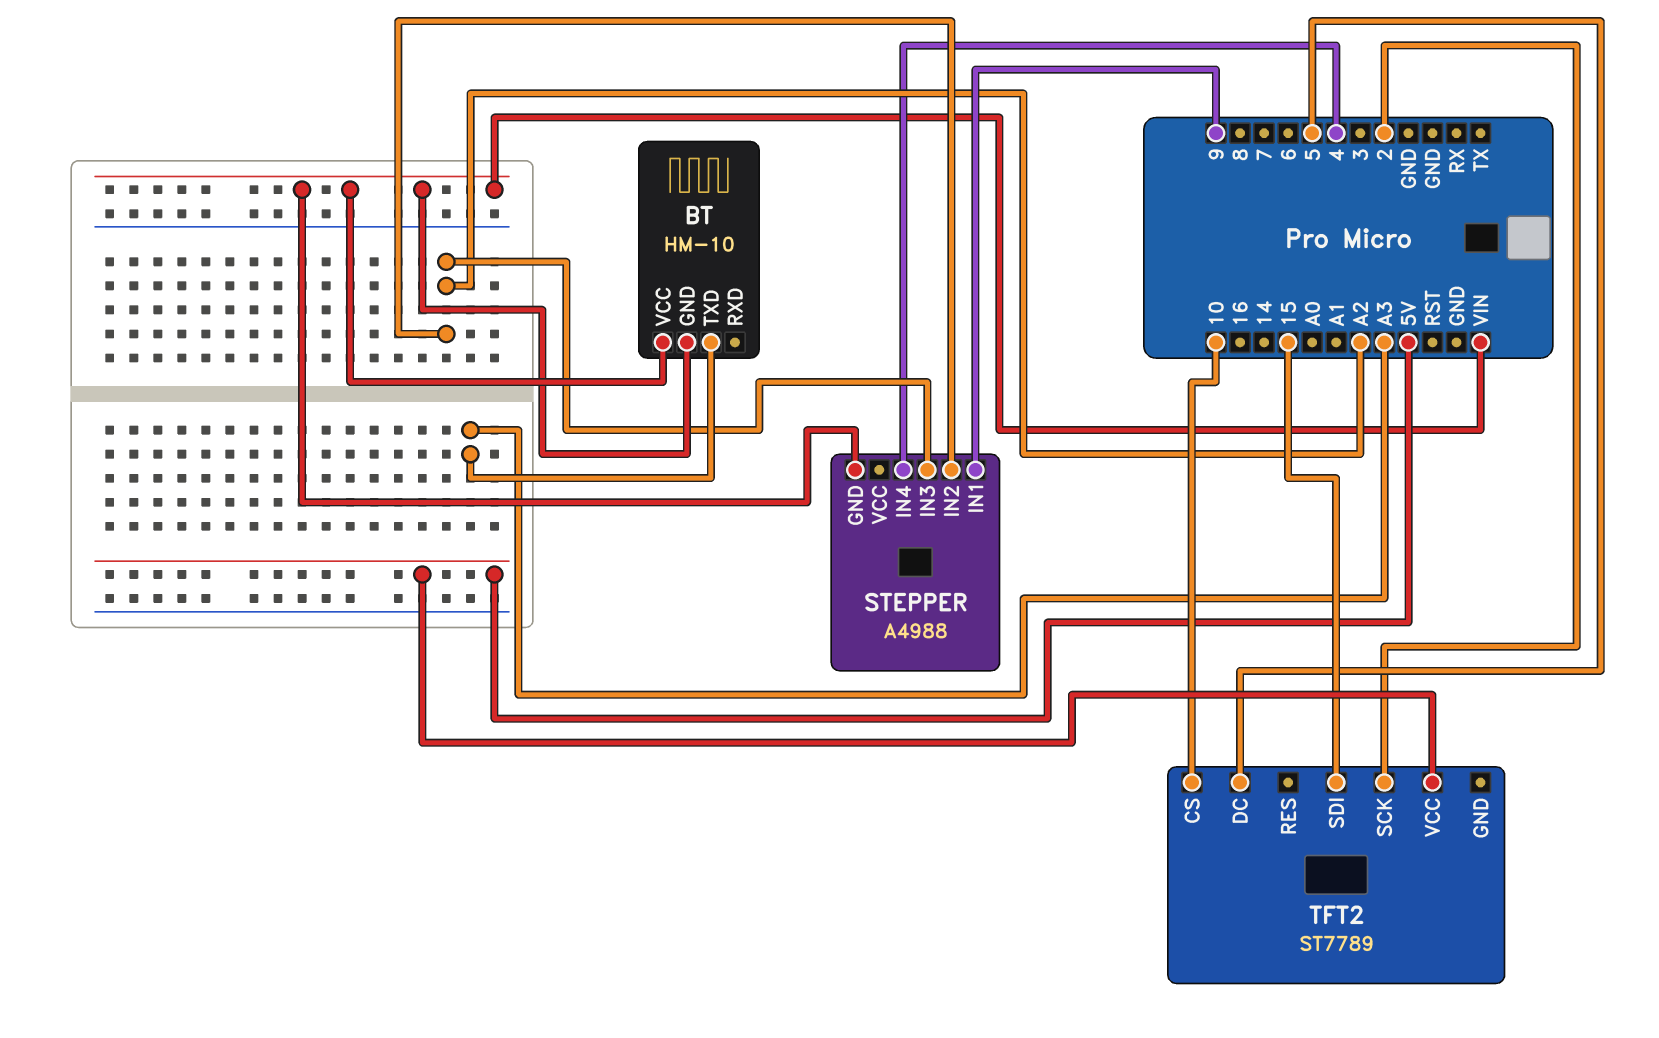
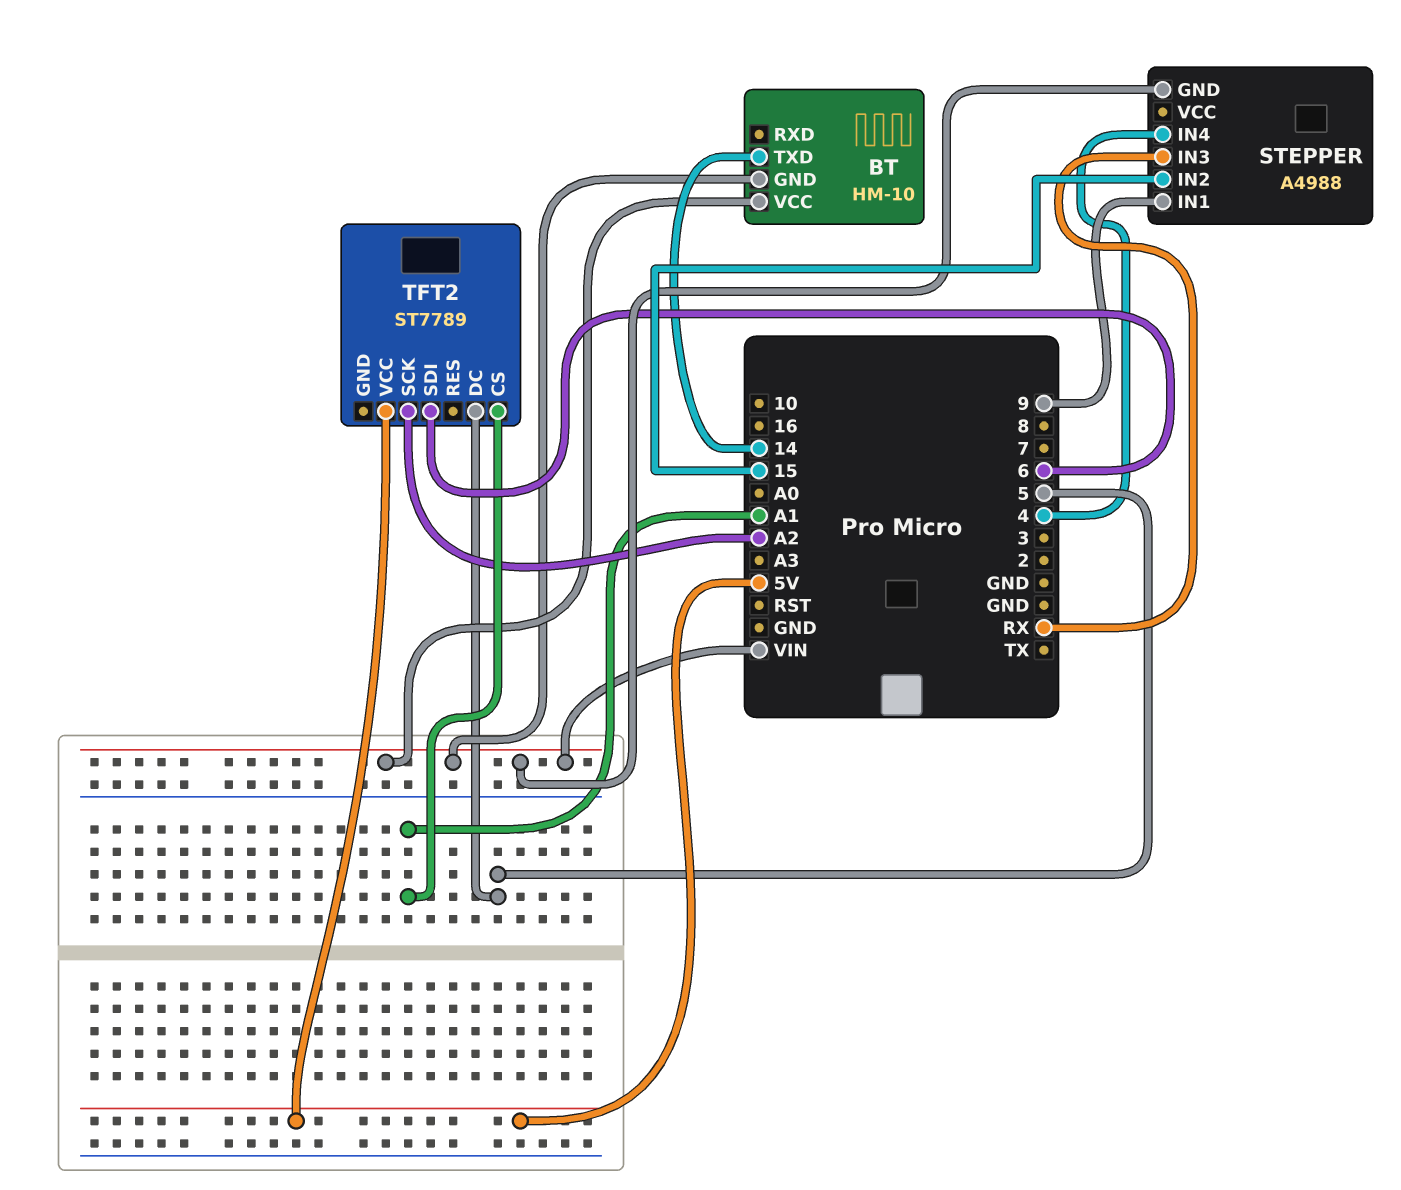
BT pin TXD: A3 -> 14
STEPPER pin IN2: A2 -> 15
STEPPER pin IN3: A2 -> RX
TFT2 pin CS: 10 -> A1
TFT2 pin SCK: 2 -> A2
TFT2 pin SDI: 15 -> 6

